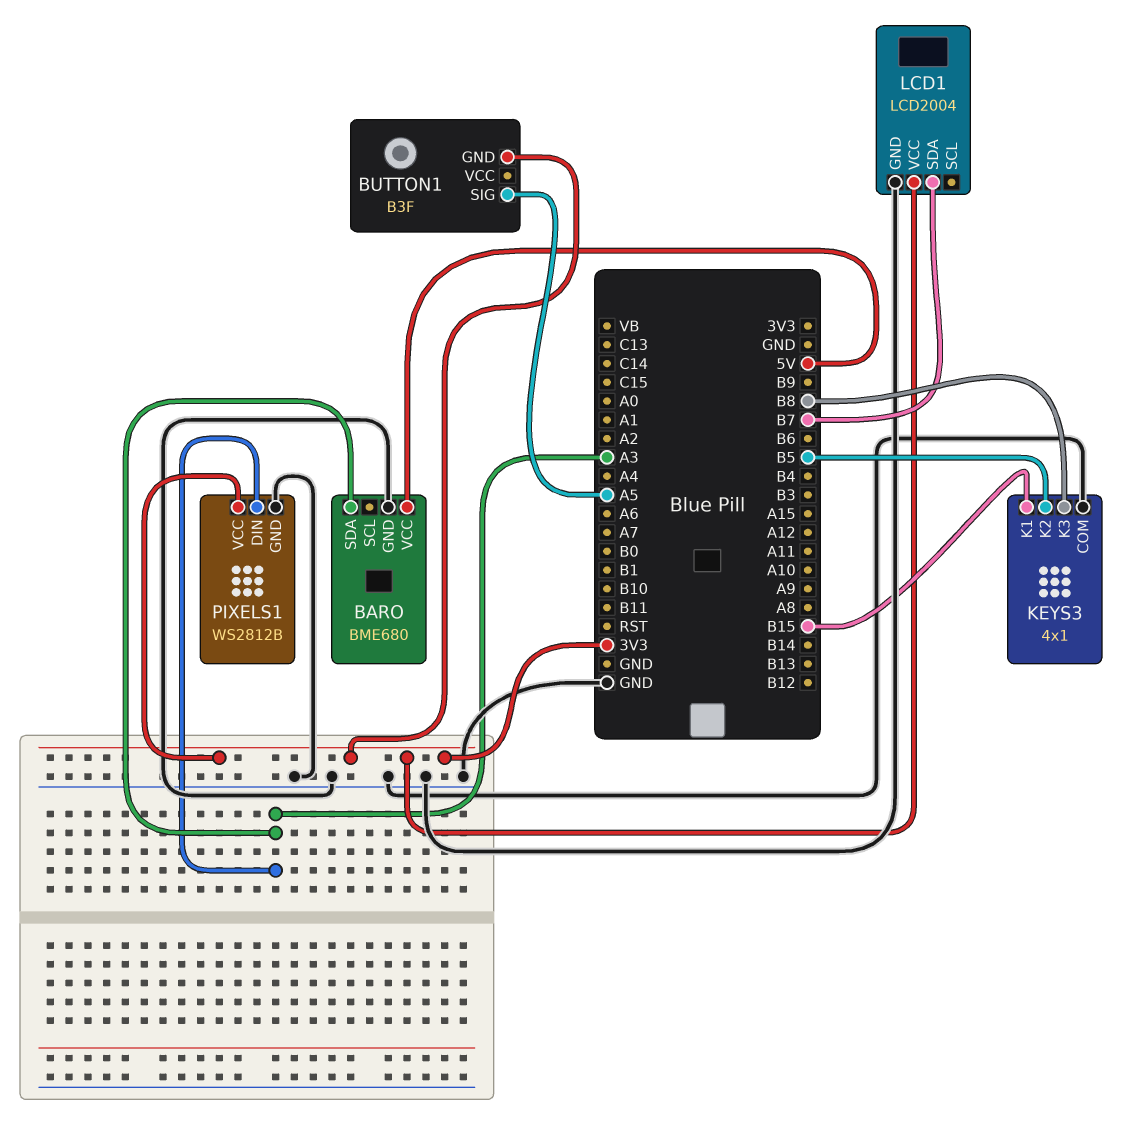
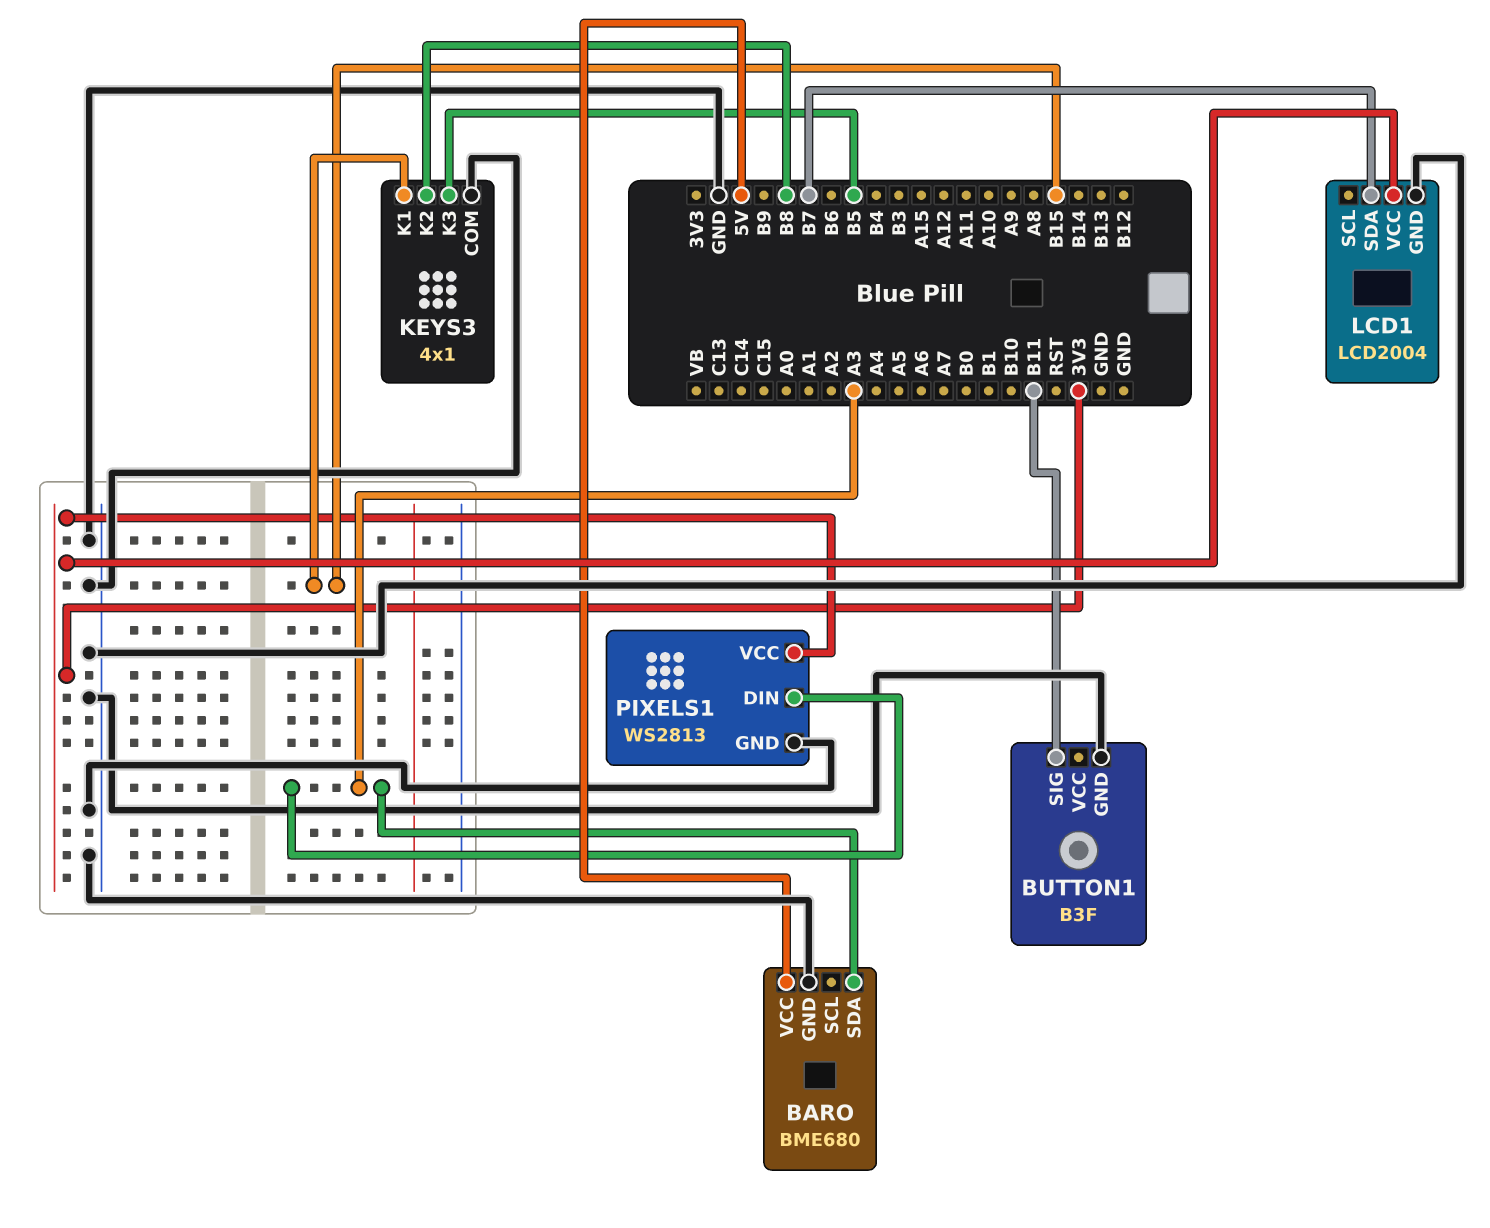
BUTTON1 pin GND: 3V3 -> GND
BUTTON1 pin SIG: A5 -> B11
KEYS3 pin K2: B5 -> B8
KEYS3 pin K3: B8 -> B5
PIXELS1: WS2812B -> WS2813

